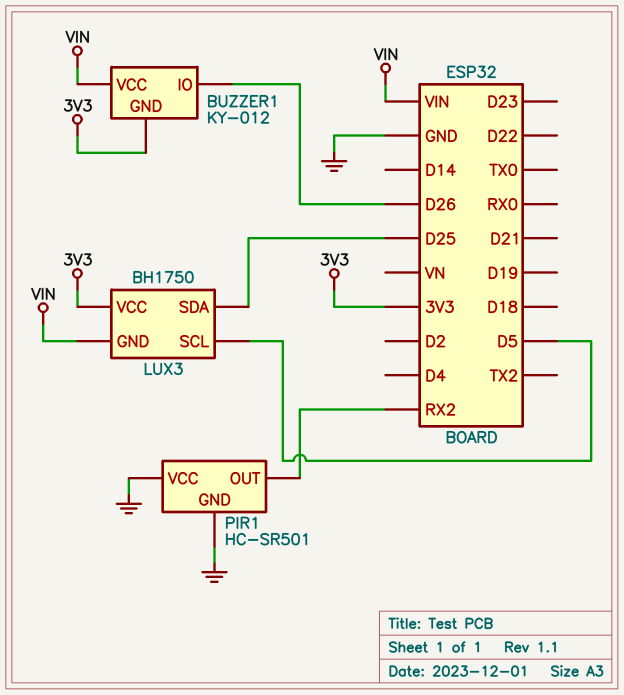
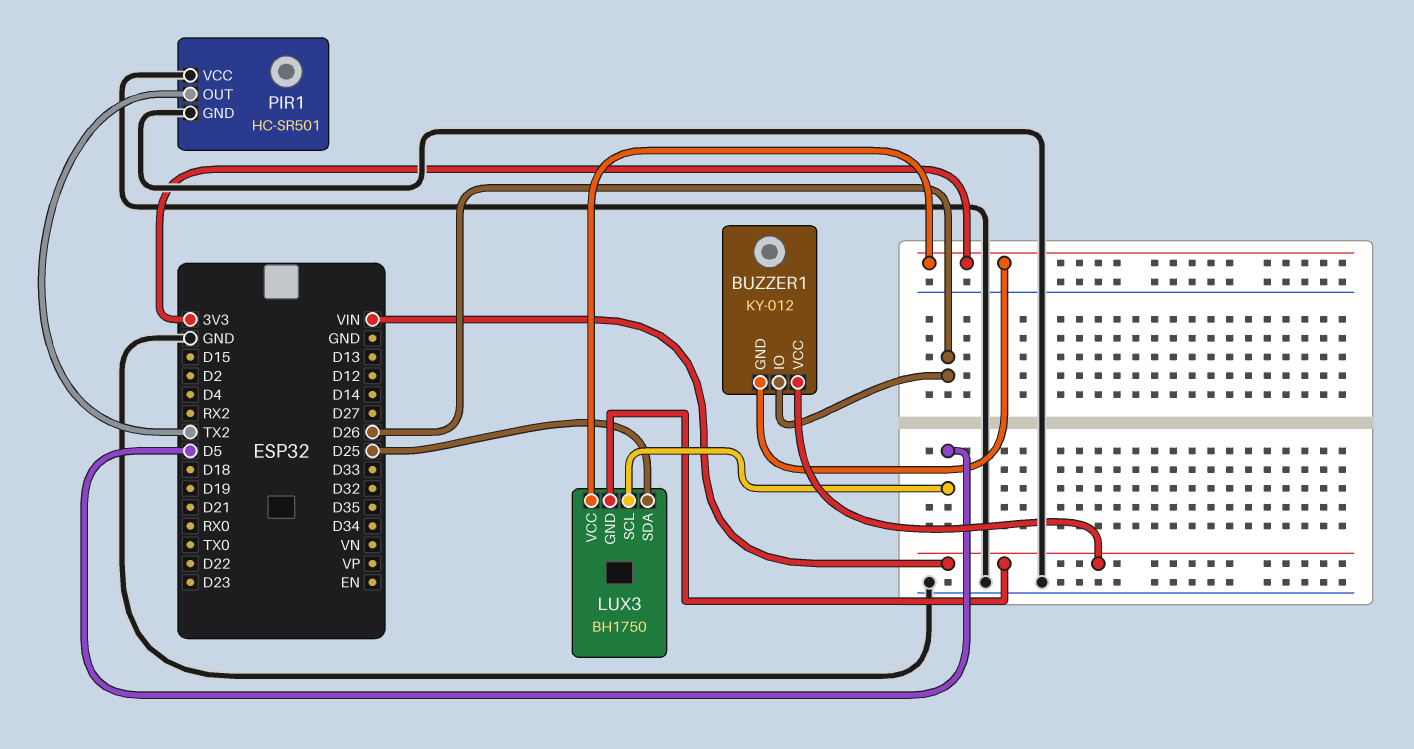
PIR1 pin OUT: RX2 -> TX2

